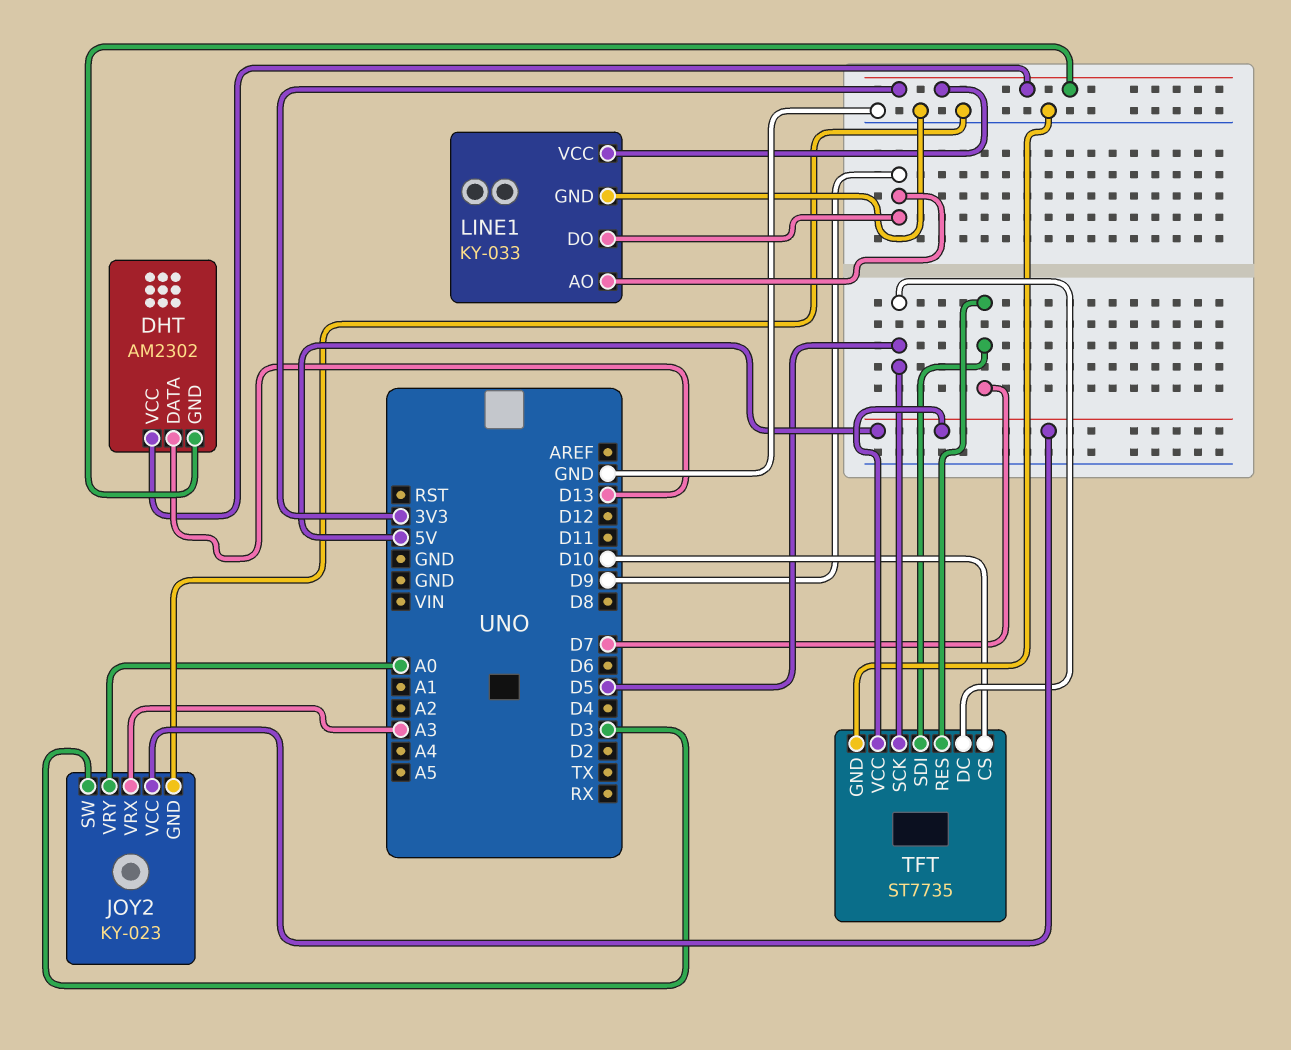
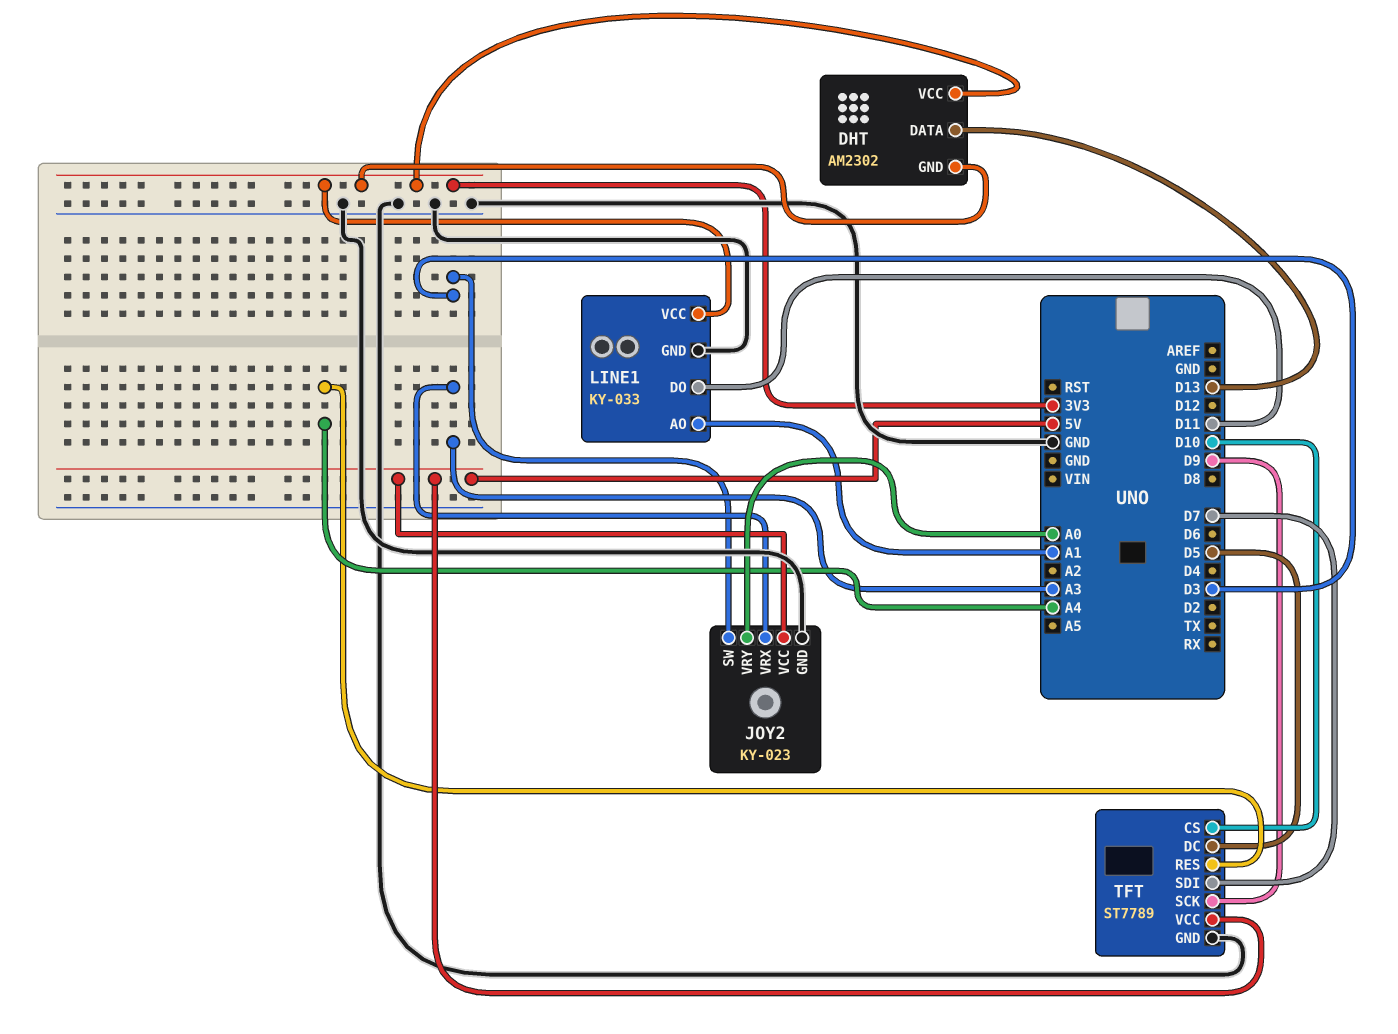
LINE1 pin AO: D9 -> A1
LINE1 pin DO: D9 -> D11
TFT: ST7735 -> ST7789
TFT pin RES: D7 -> A4
TFT pin SCK: D5 -> D9

